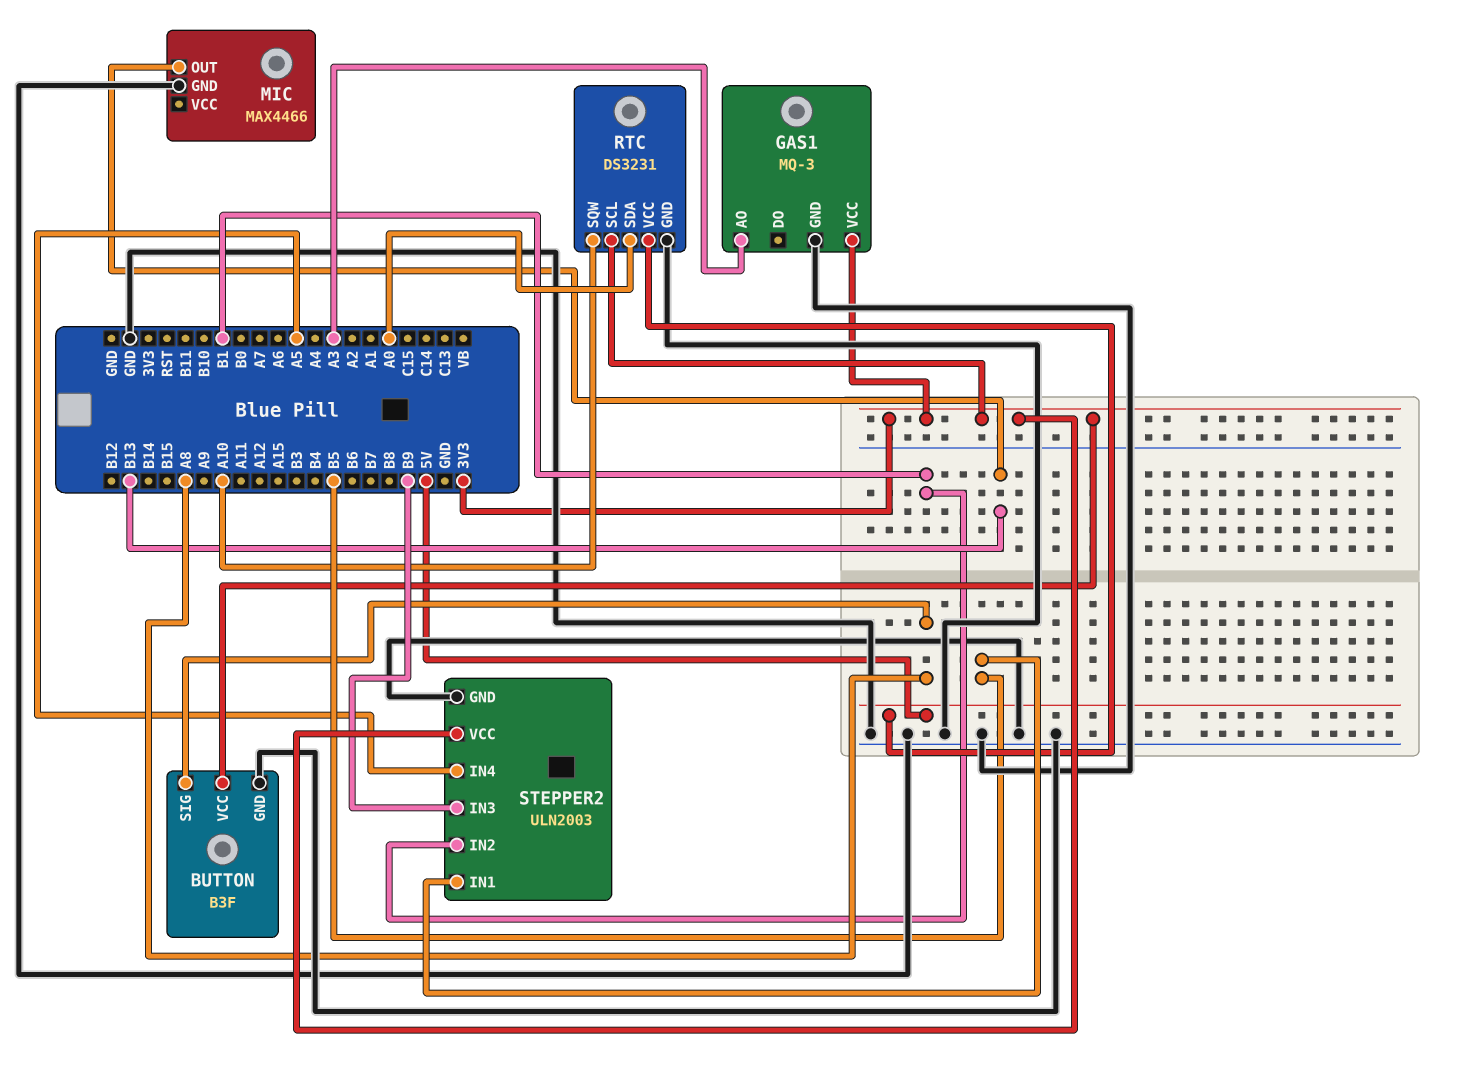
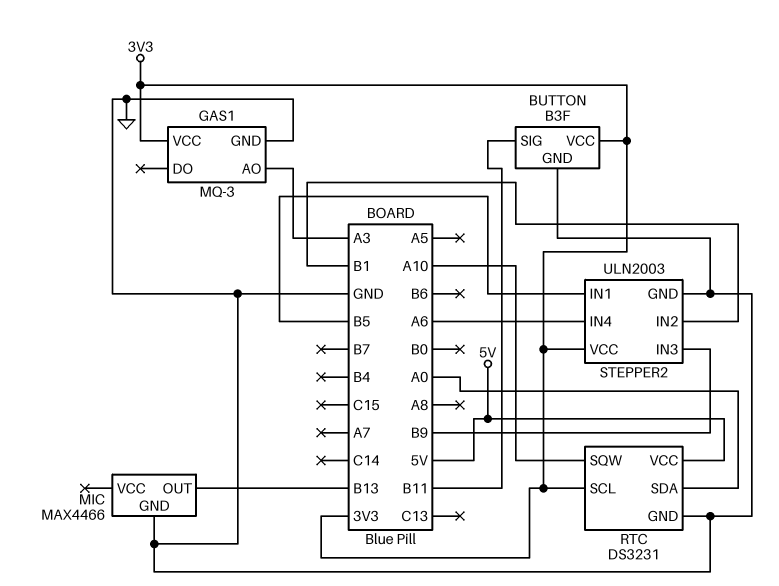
BUTTON pin SIG: A8 -> B11
STEPPER2 pin IN4: A5 -> A6

